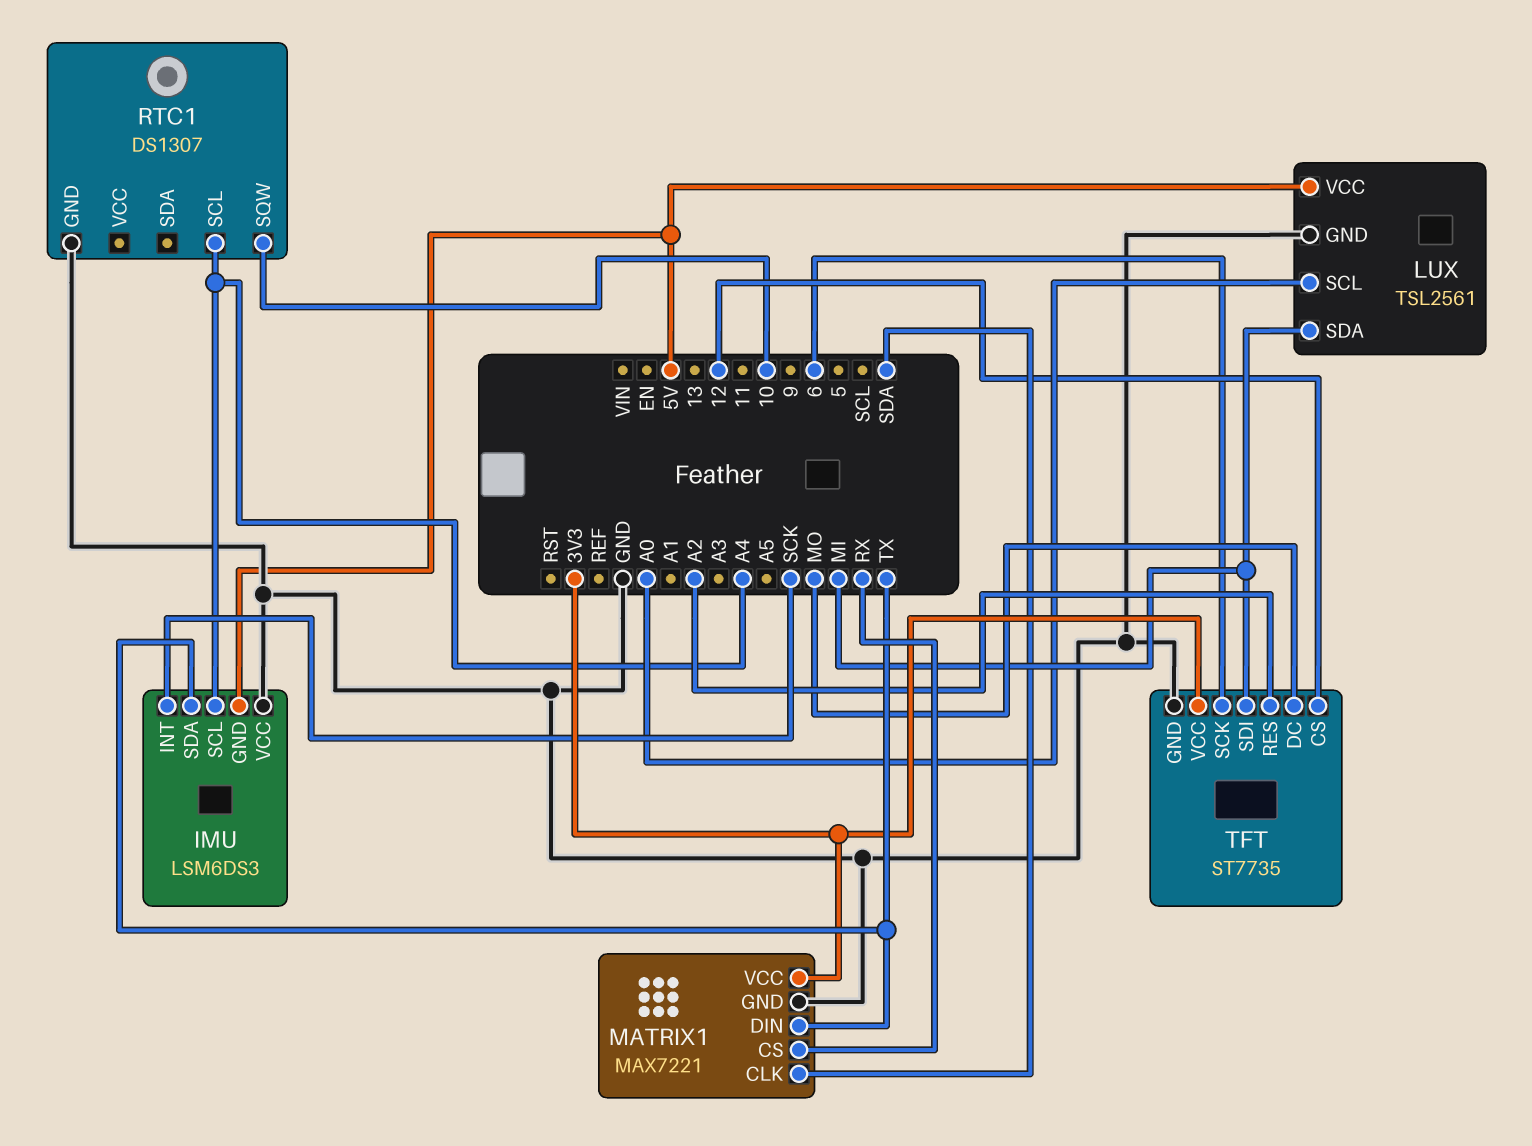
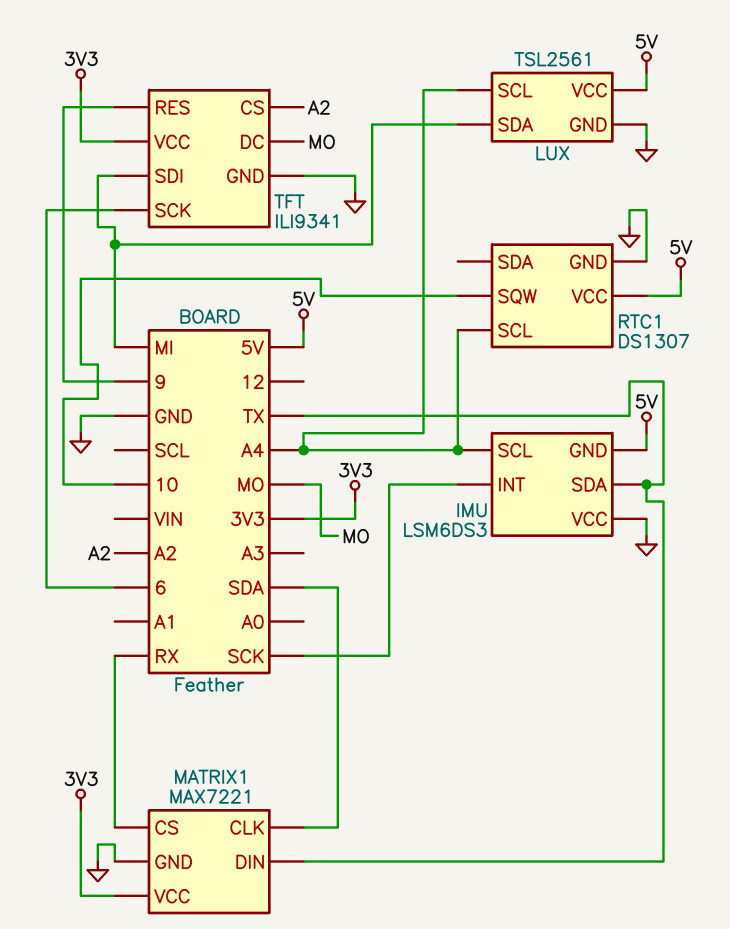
LUX pin SCL: A0 -> A4
RTC1 pin VCC: none -> 5V
TFT: ST7735 -> ILI9341
TFT pin CS: 12 -> A2
TFT pin RES: A2 -> 9

